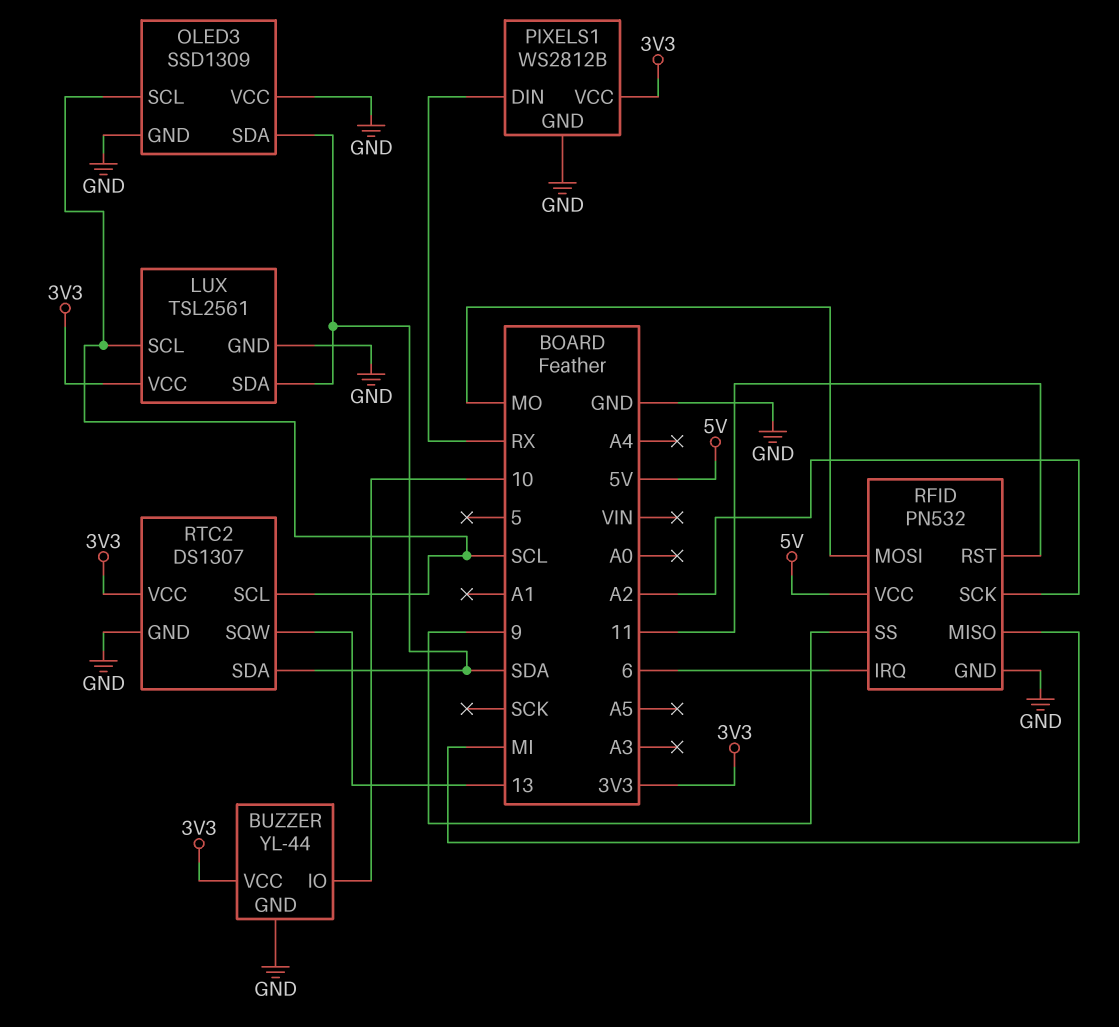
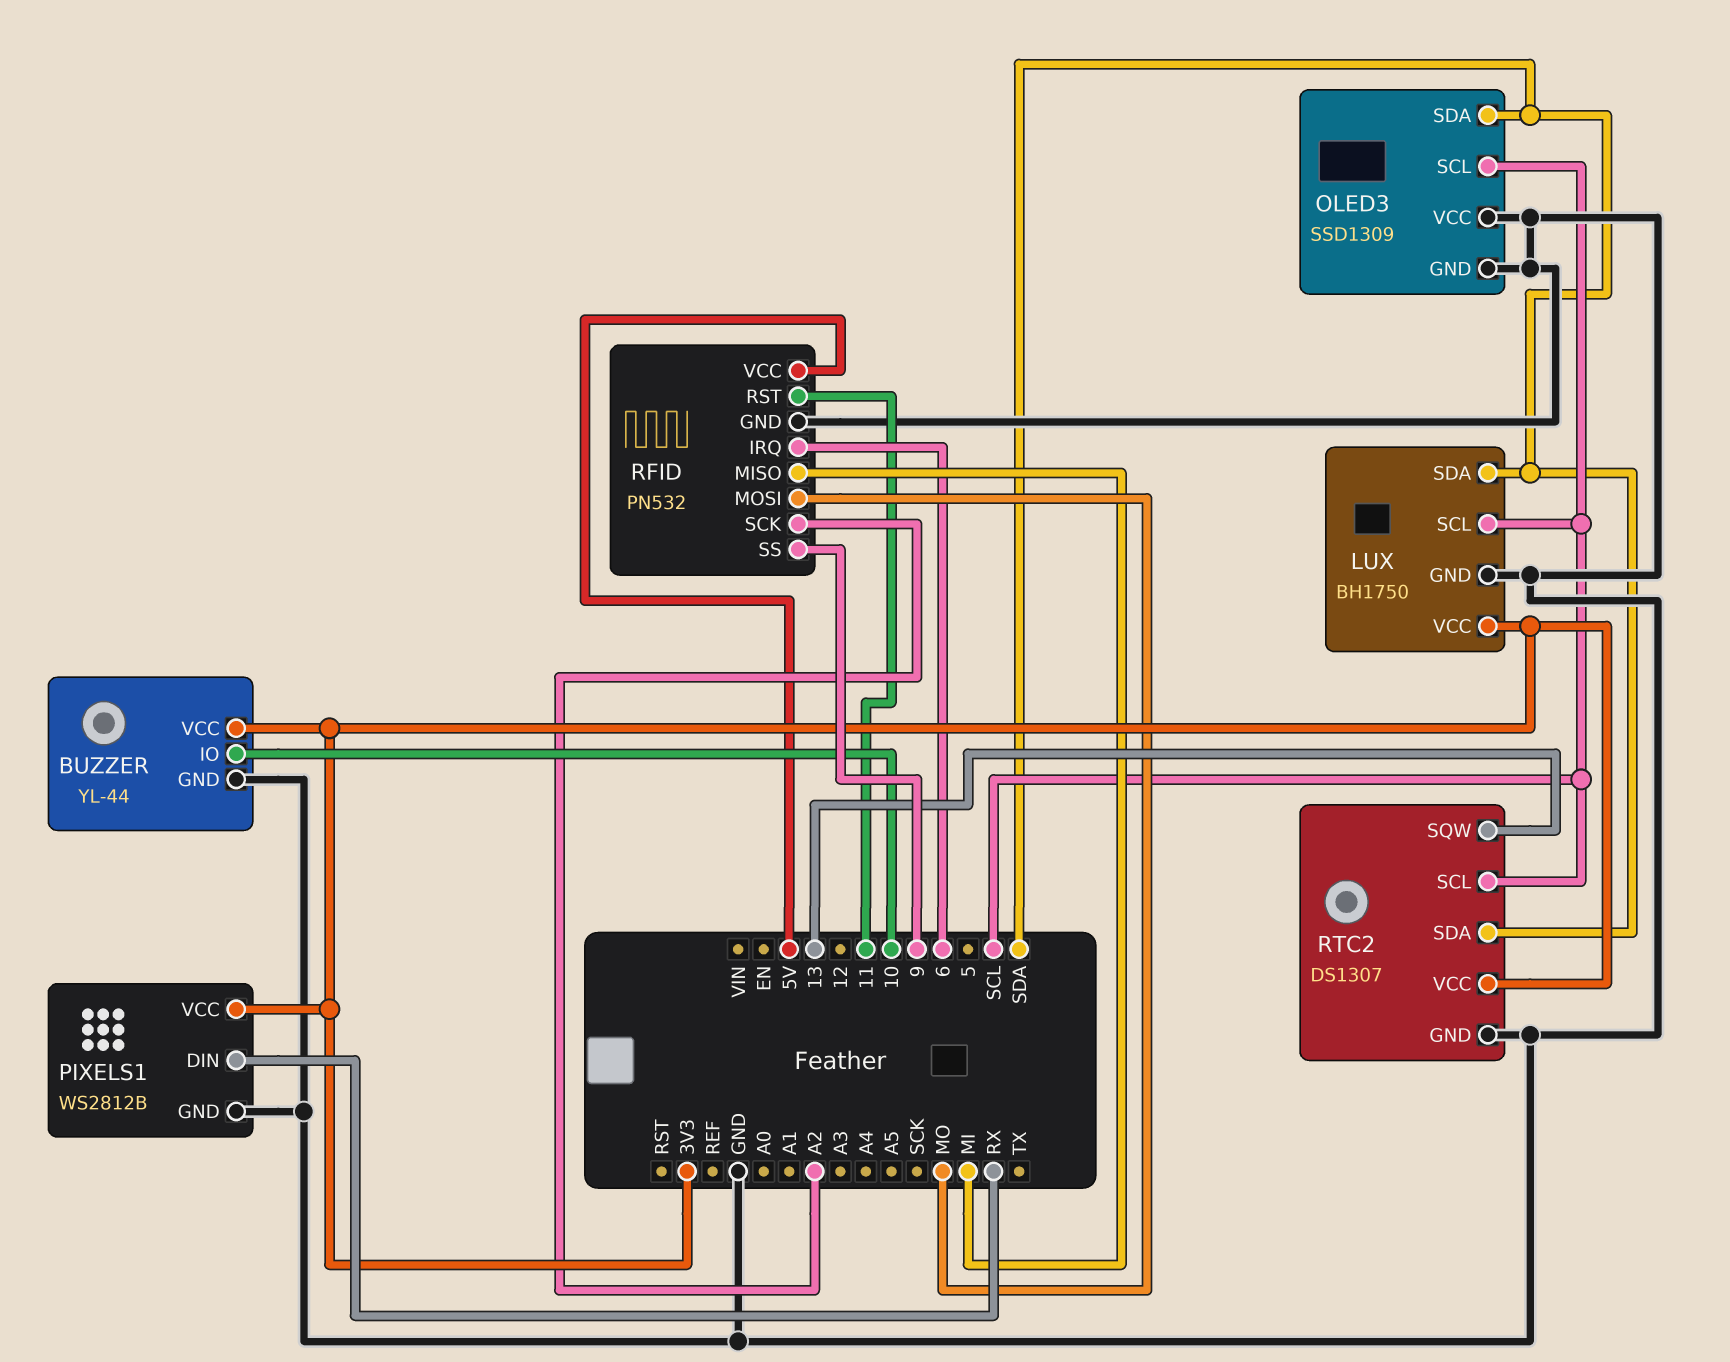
LUX: TSL2561 -> BH1750

